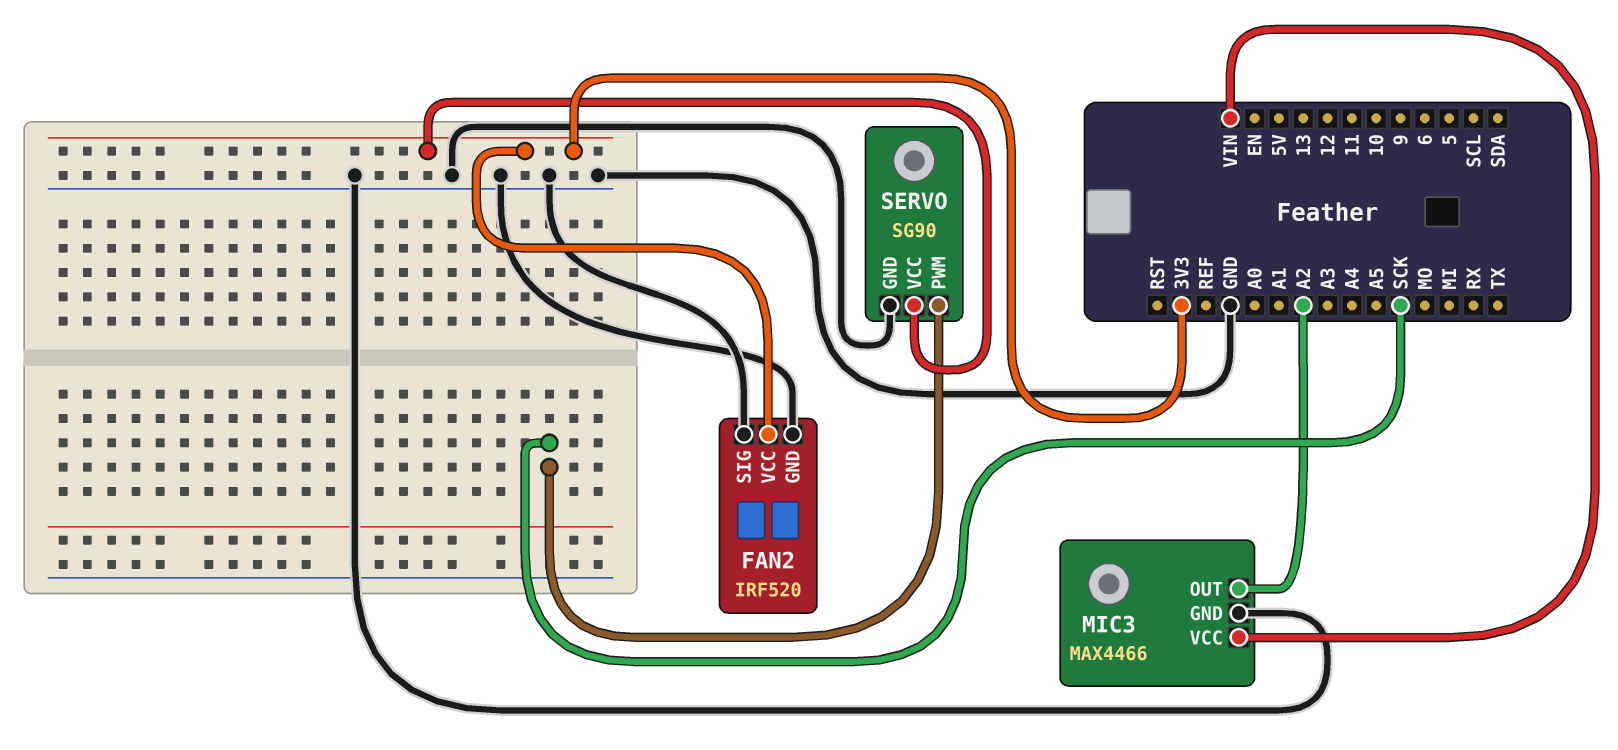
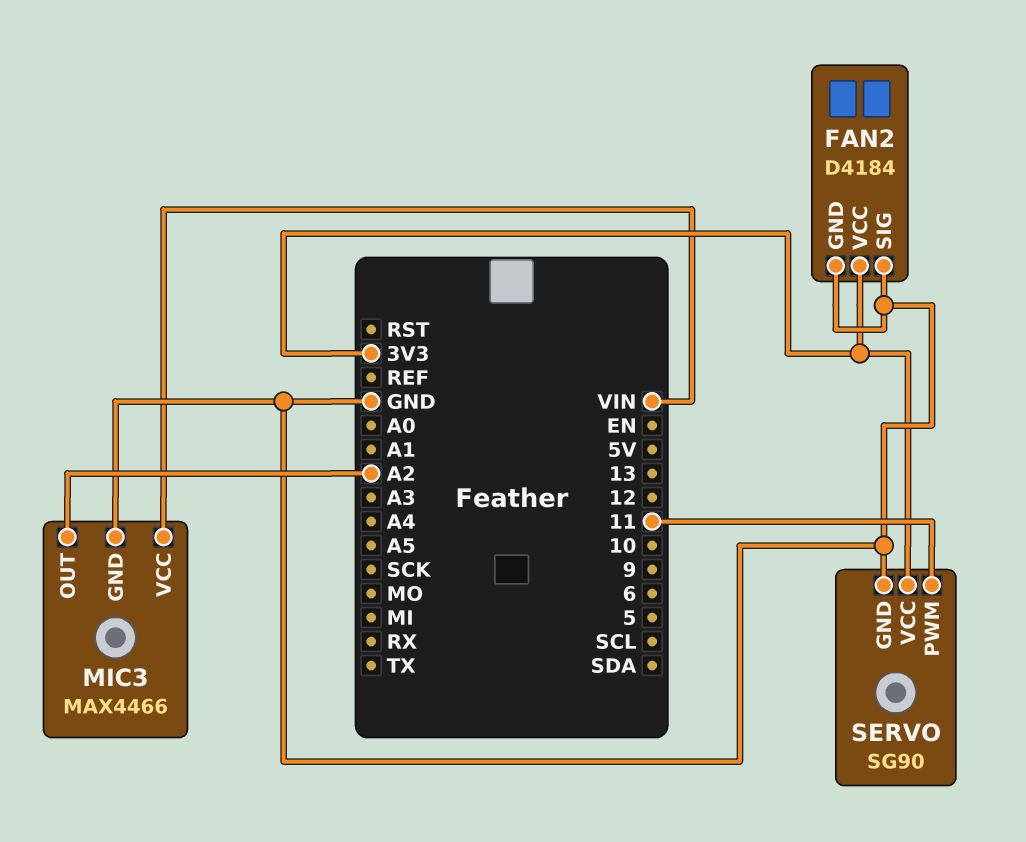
FAN2: IRF520 -> D4184
SERVO pin PWM: SCK -> 11

